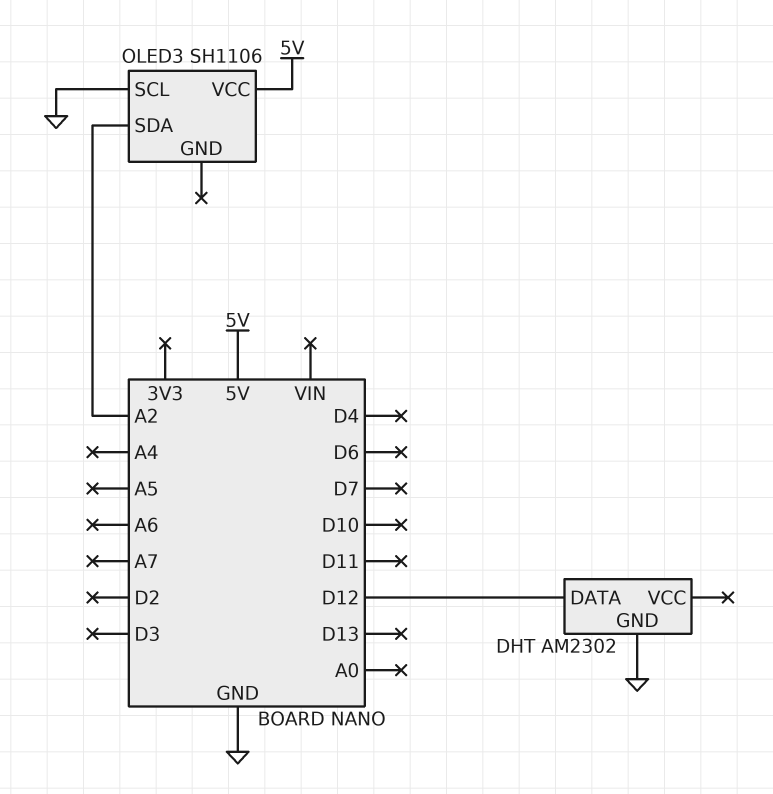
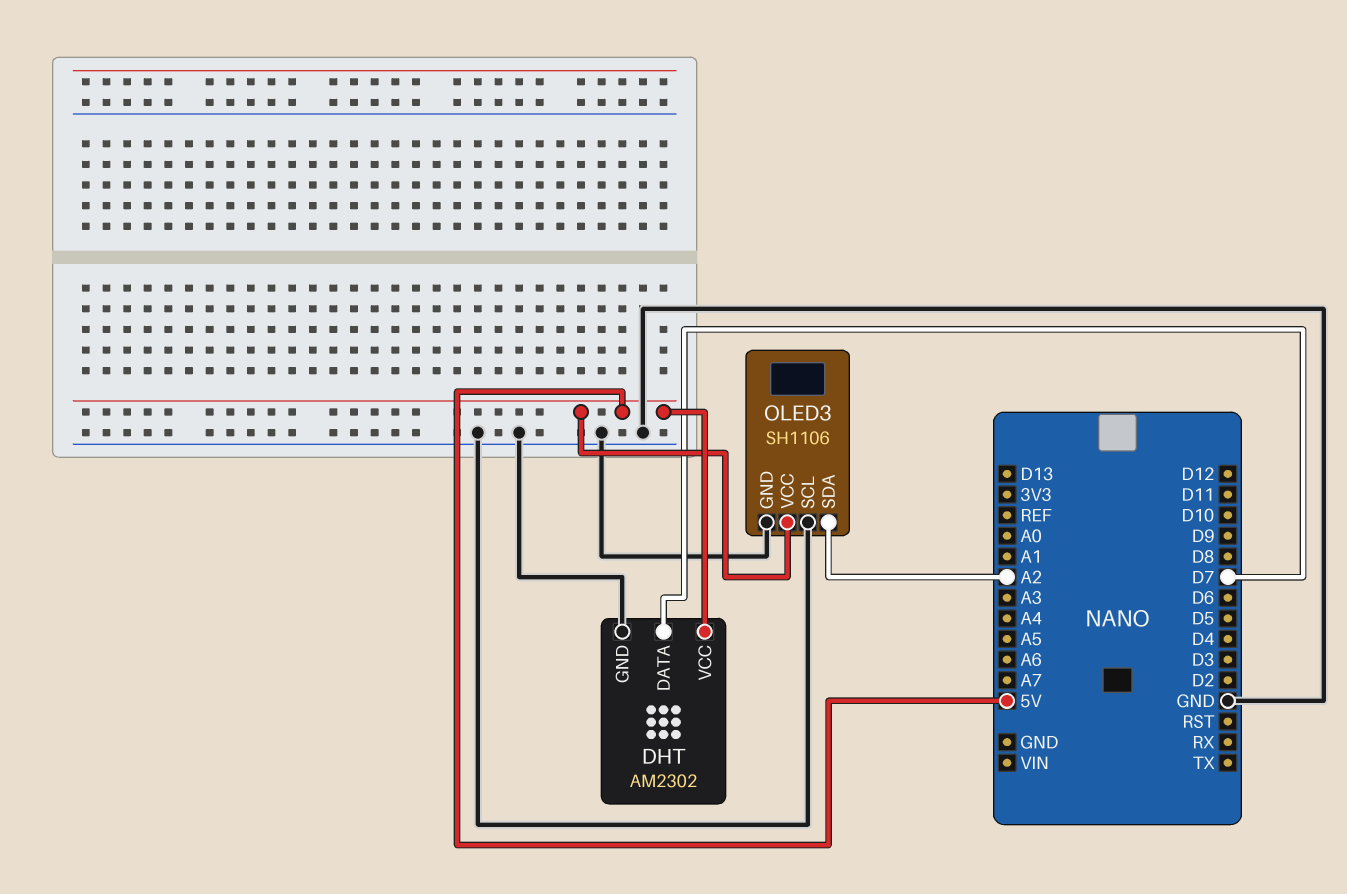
DHT pin DATA: D12 -> D7
DHT pin VCC: none -> 5V
OLED3 pin GND: none -> GND

